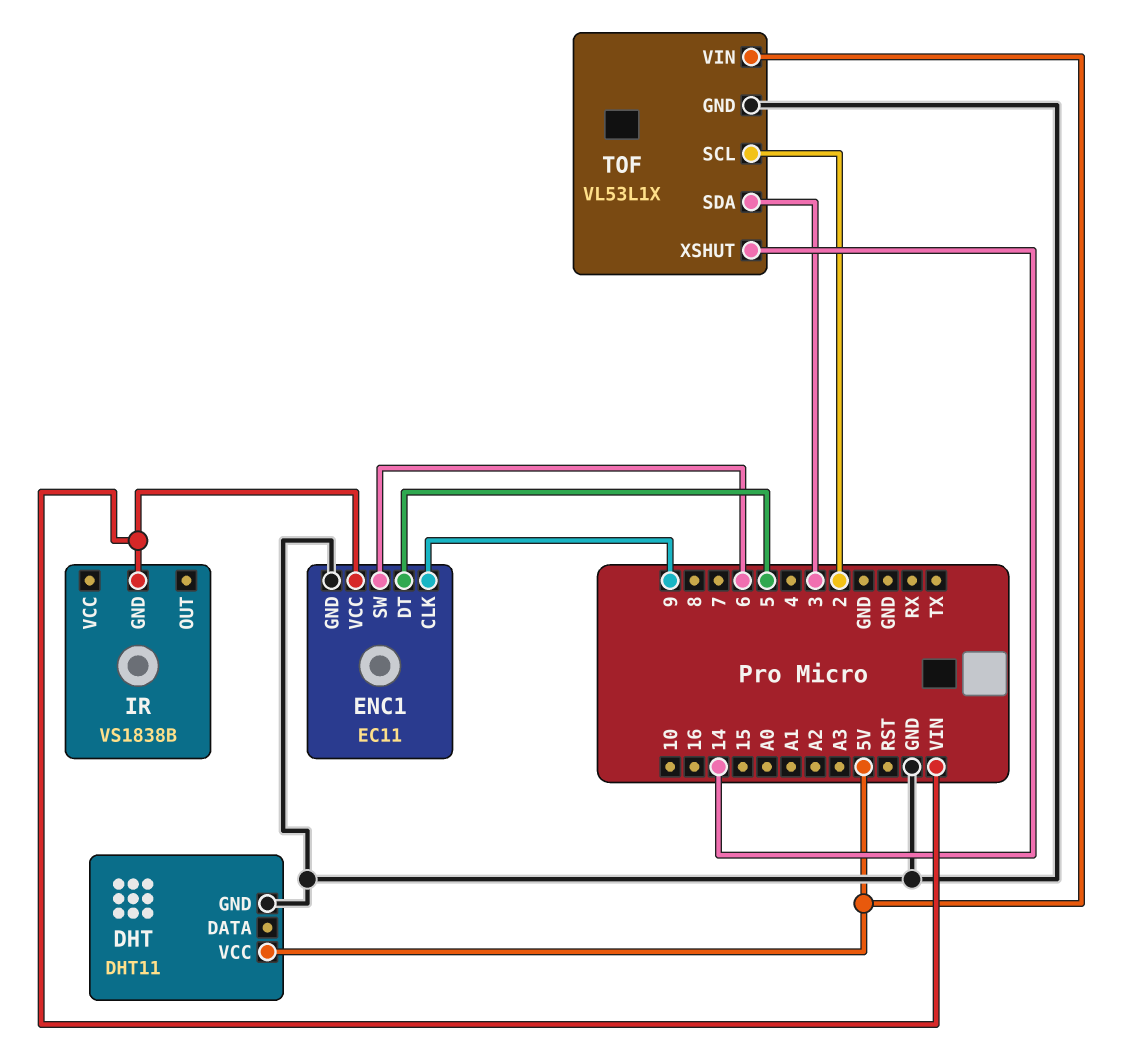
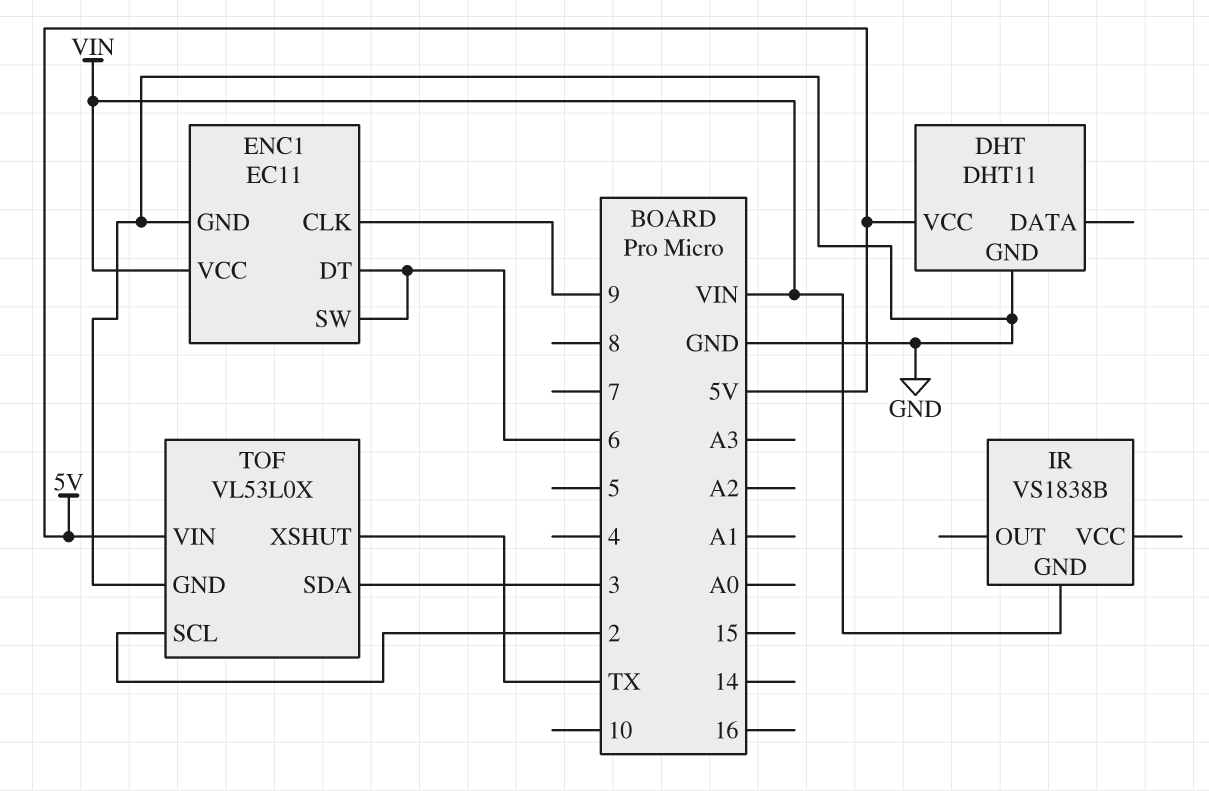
ENC1 pin DT: 5 -> 6
TOF: VL53L1X -> VL53L0X
TOF pin XSHUT: 14 -> TX

